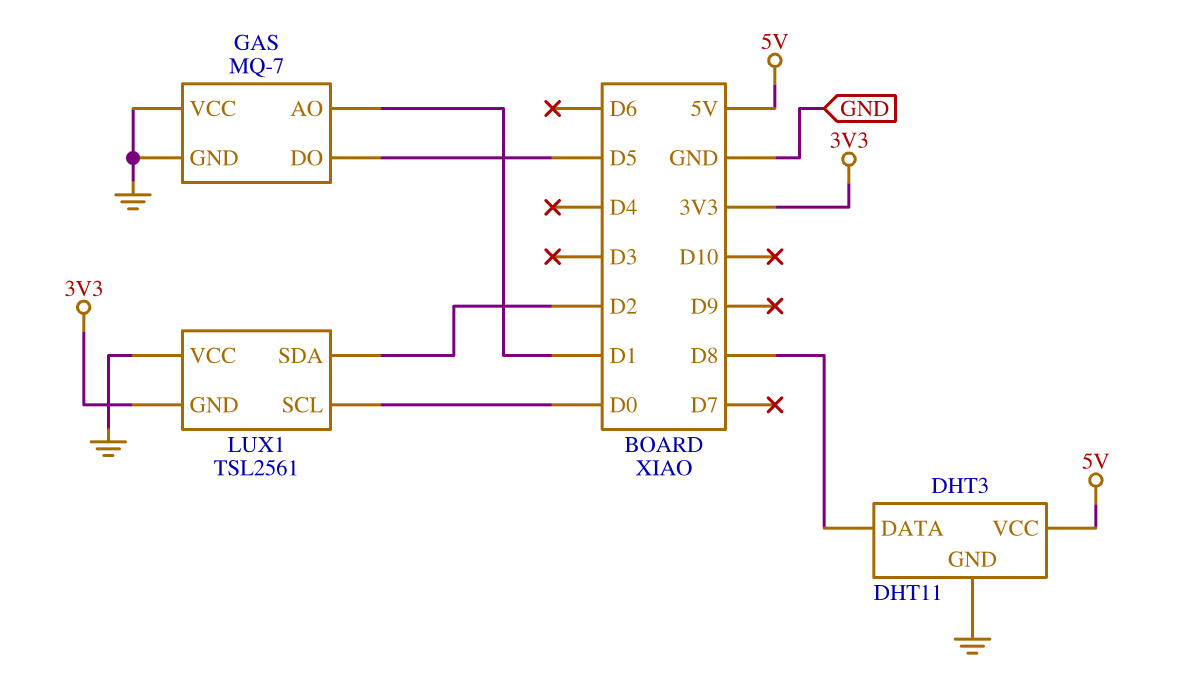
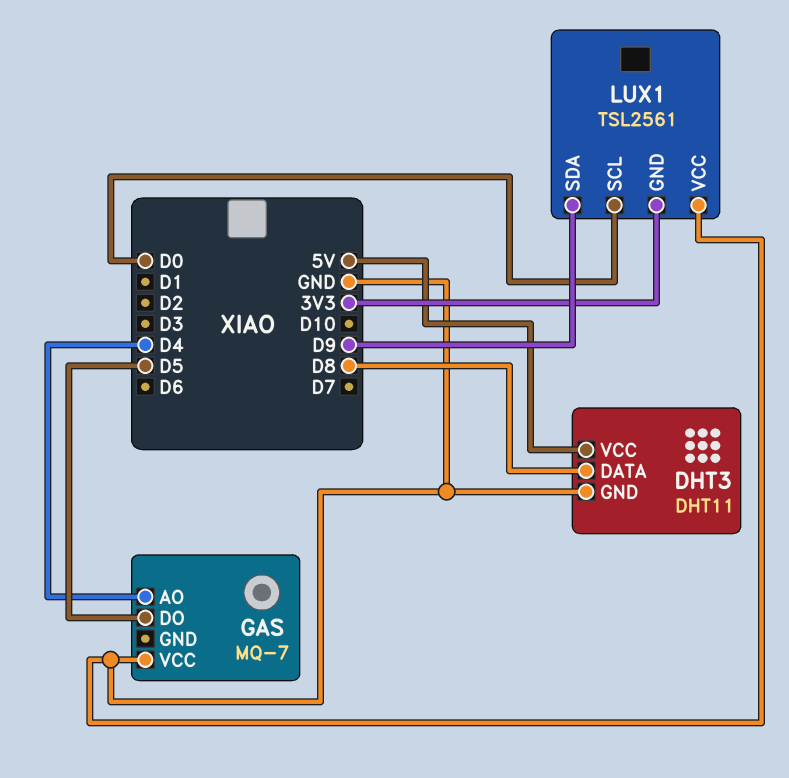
GAS pin AO: D1 -> D4
GAS pin GND: GND -> none
LUX1 pin SDA: D2 -> D9

